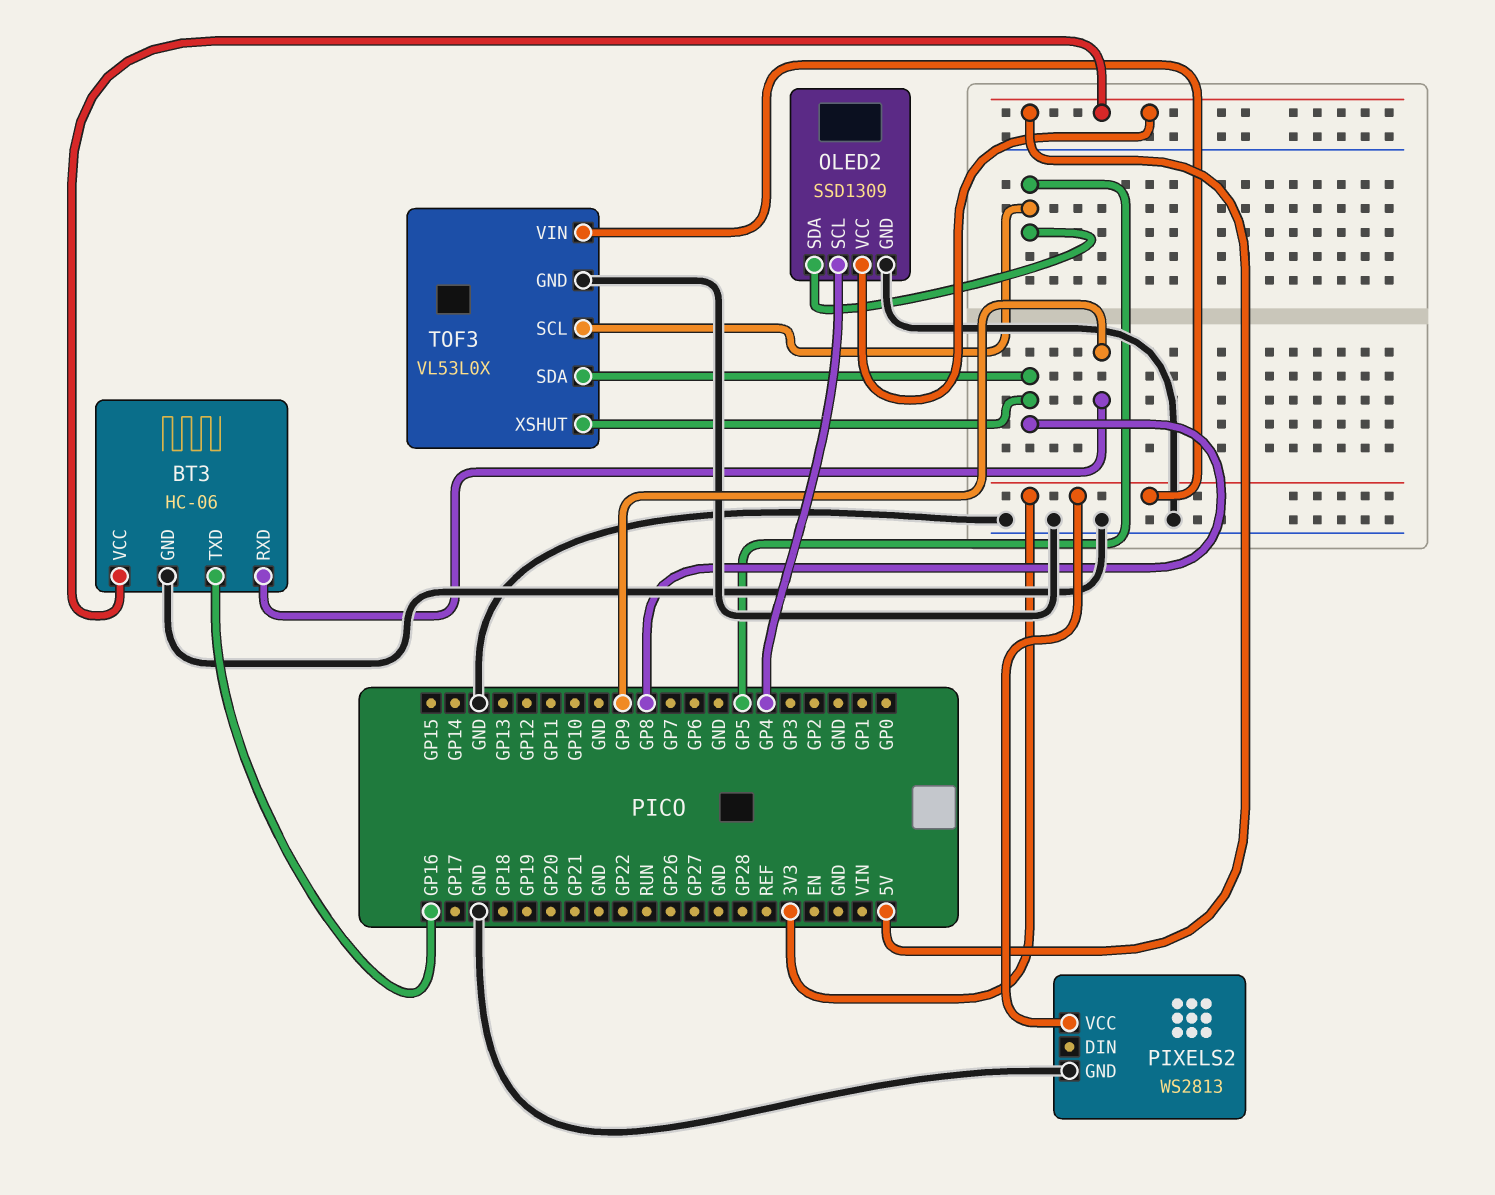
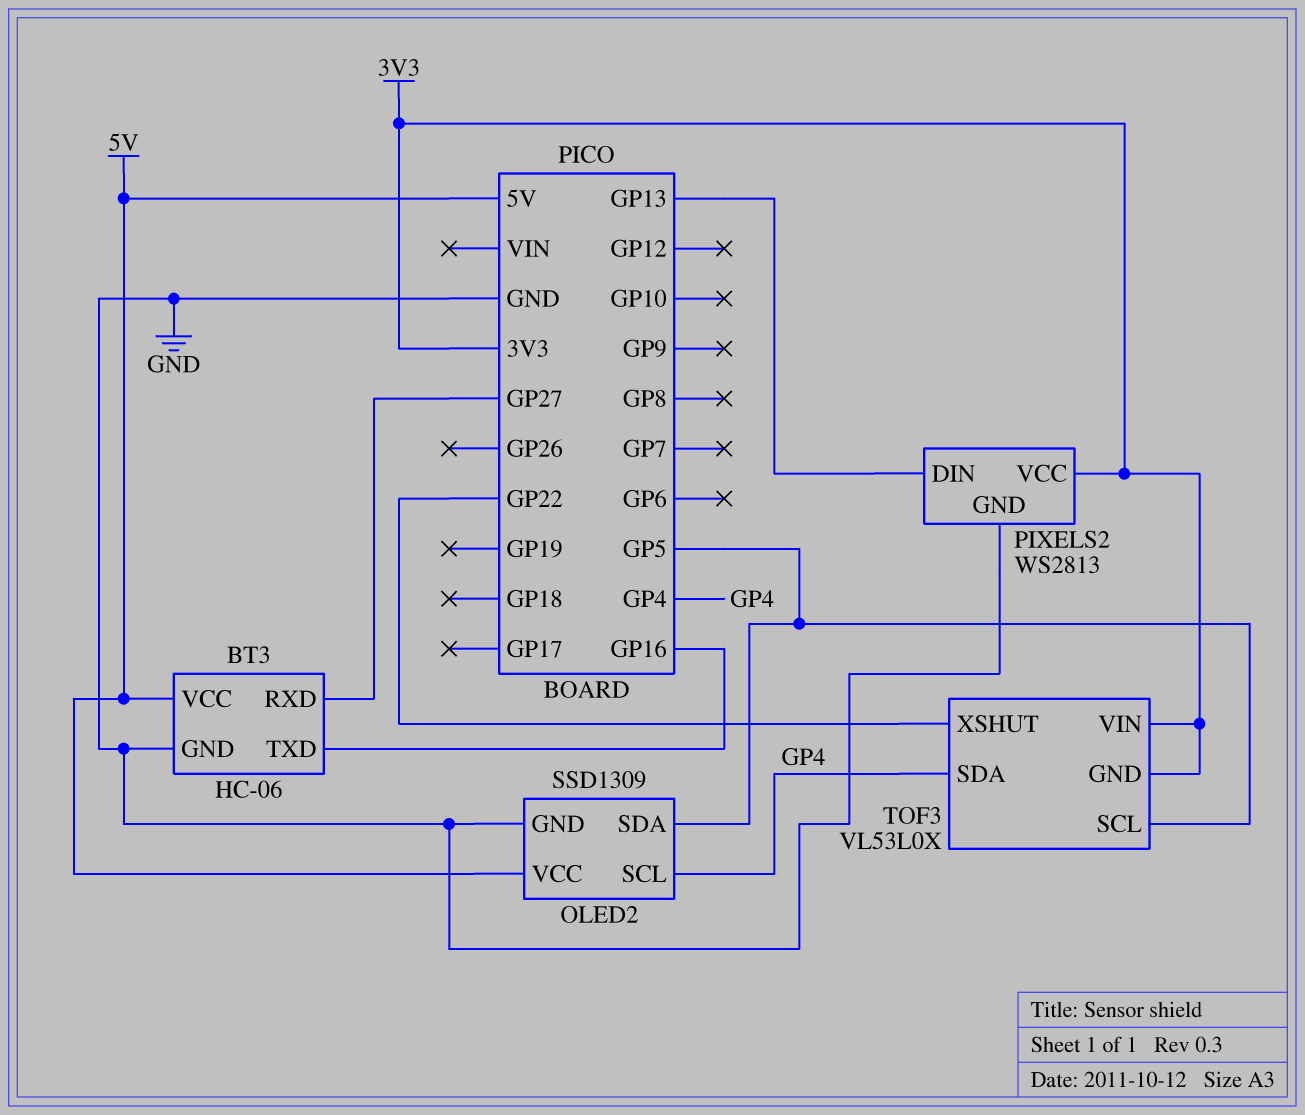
BT3 pin RXD: GP9 -> GP27
PIXELS2 pin DIN: none -> GP13
TOF3 pin GND: GND -> 3V3
TOF3 pin SDA: GP8 -> GP4
TOF3 pin XSHUT: GP8 -> GP22

